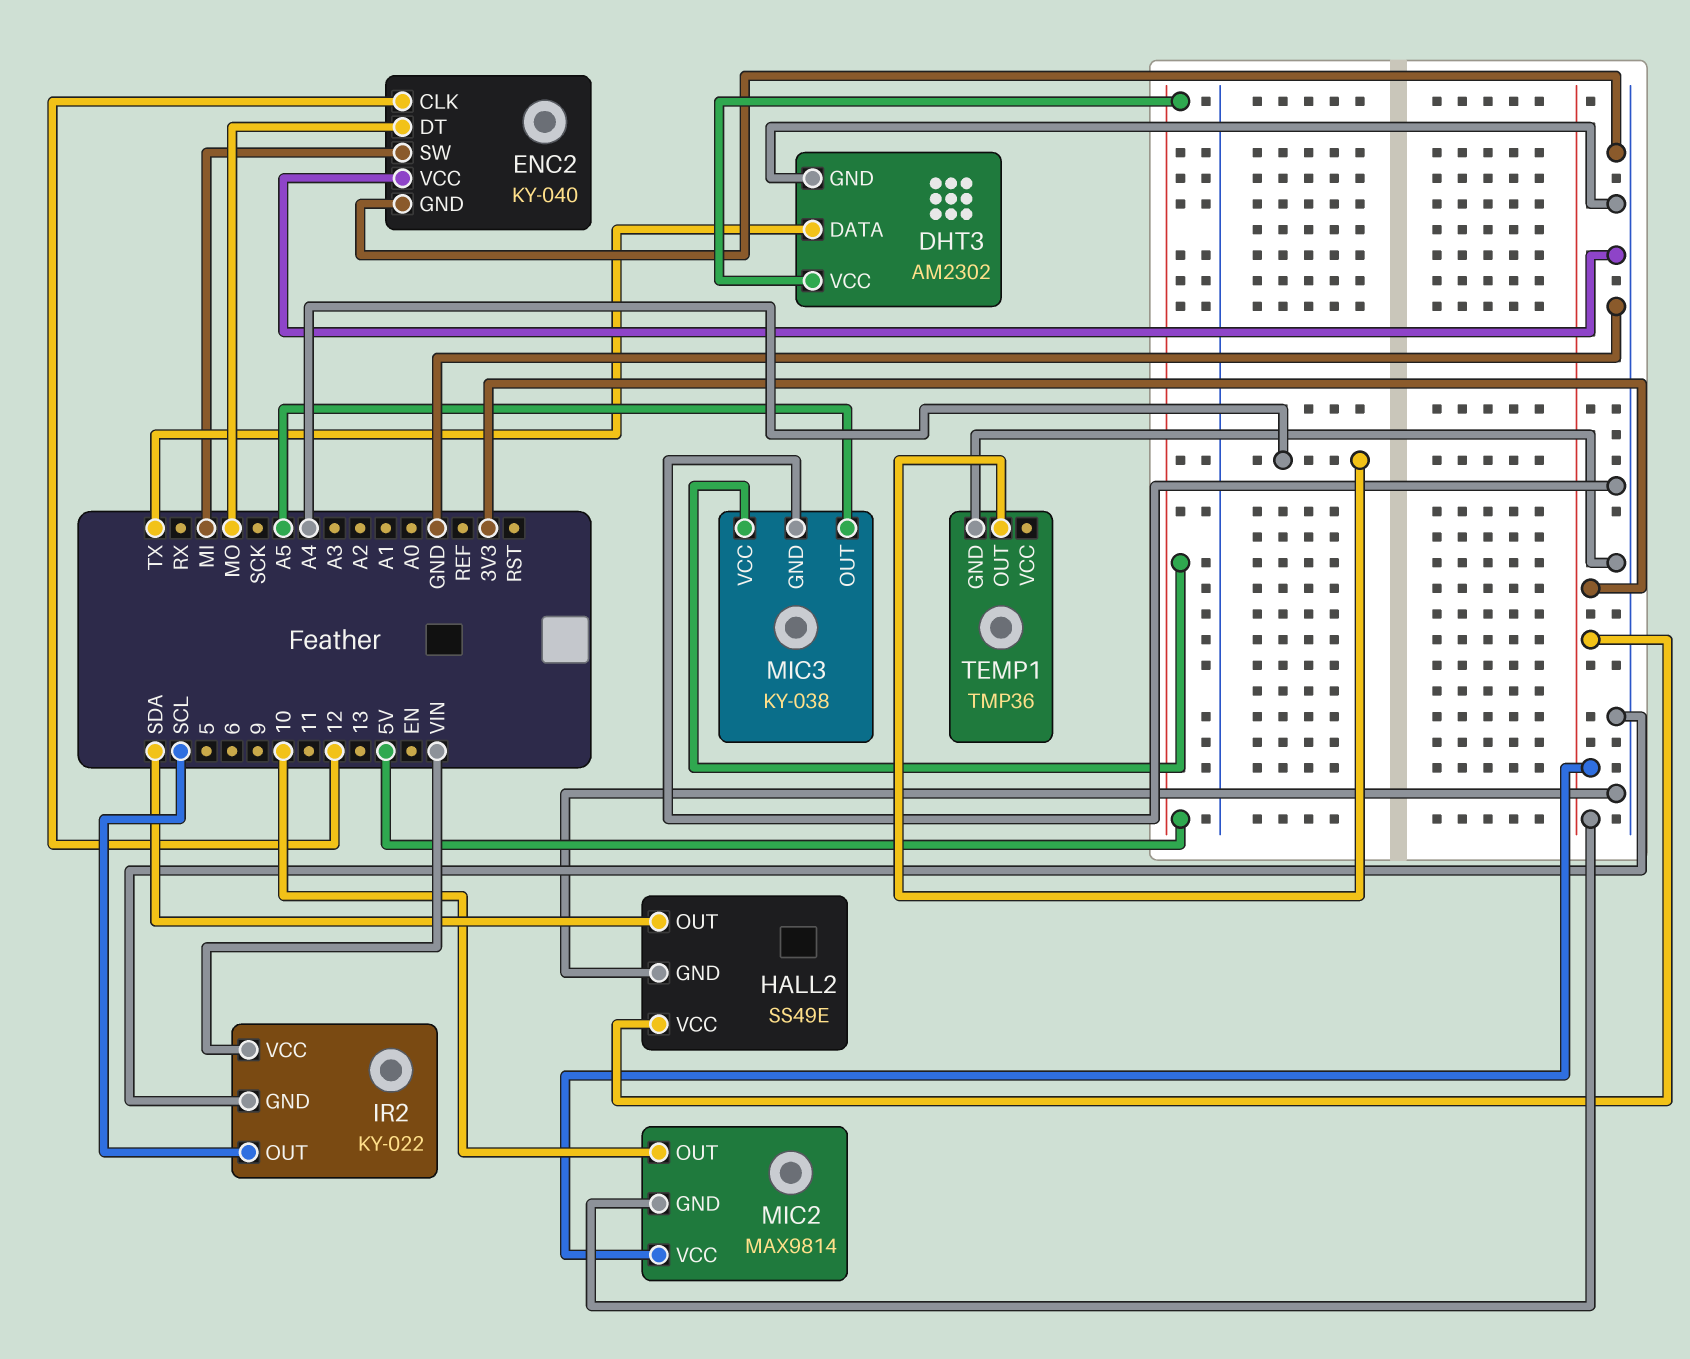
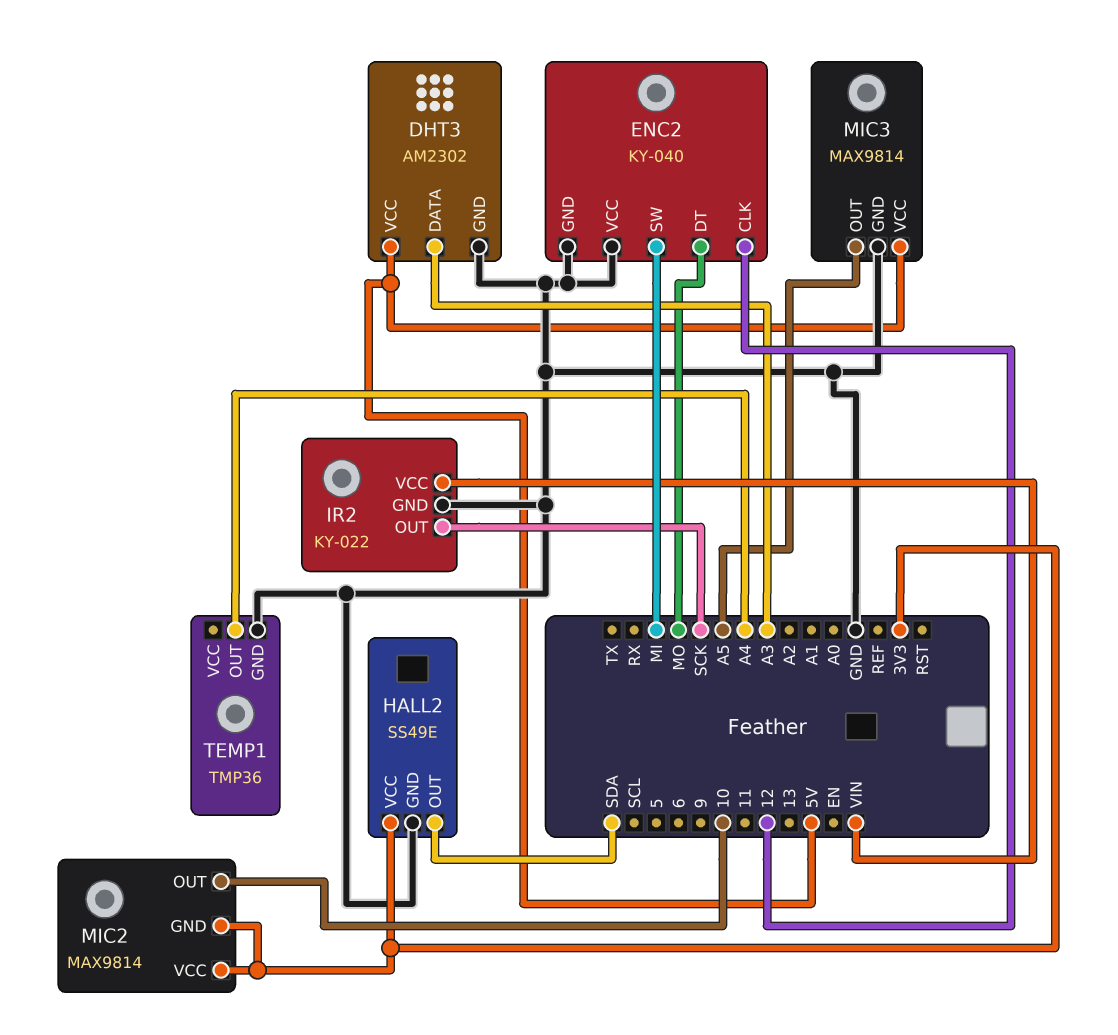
DHT3 pin DATA: TX -> A3
IR2 pin OUT: SCL -> SCK
MIC3: KY-038 -> MAX9814

